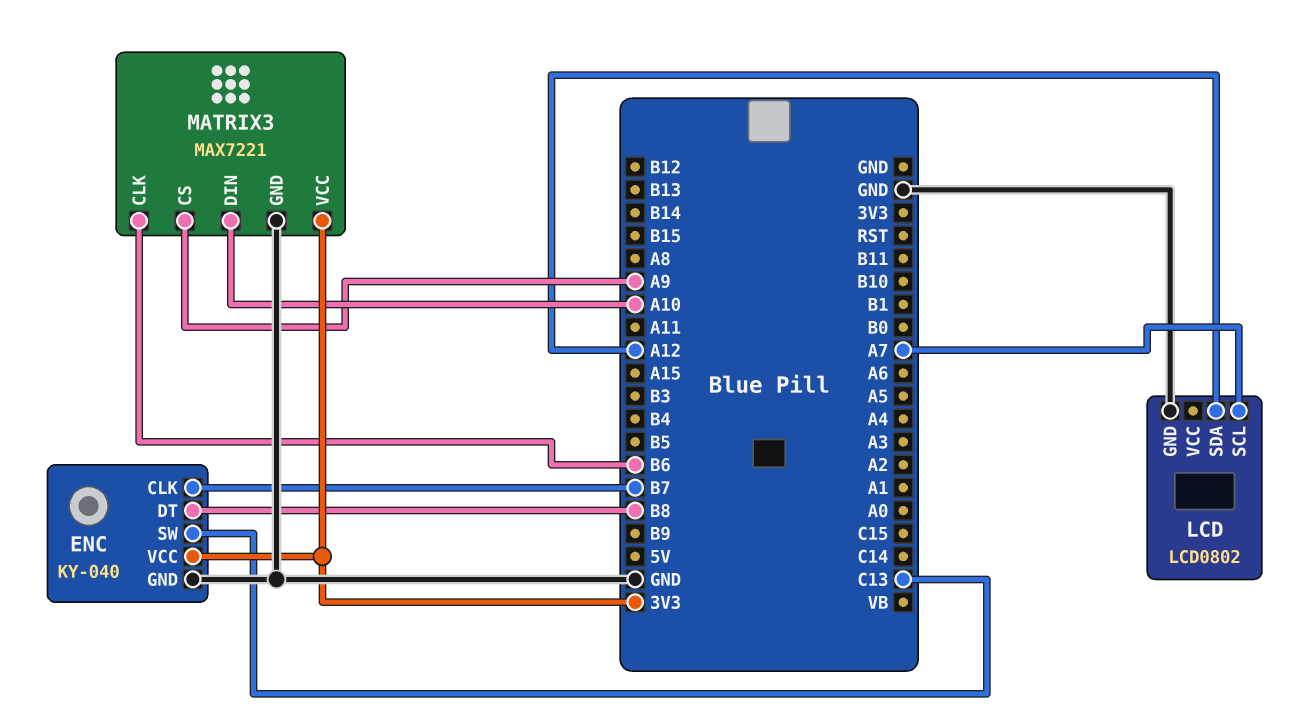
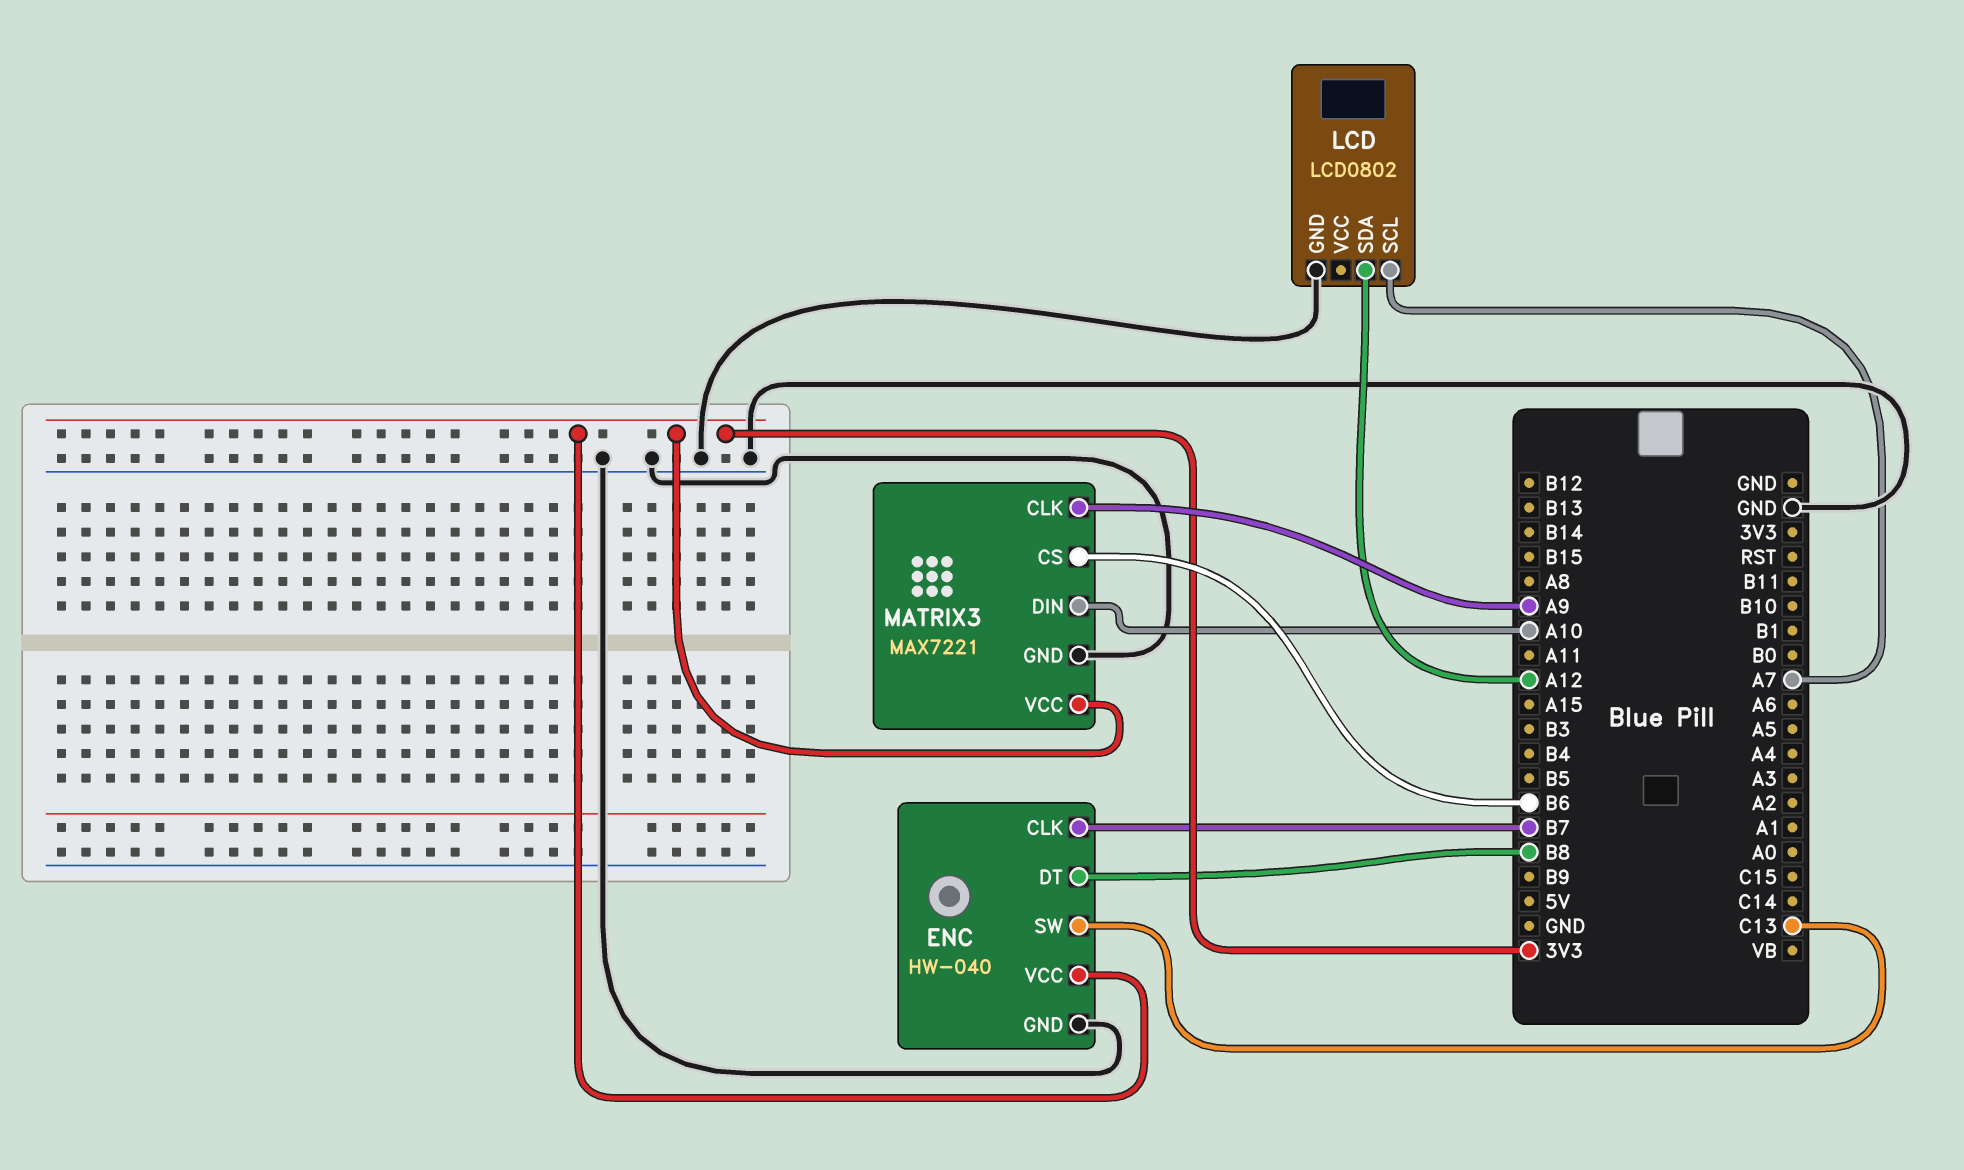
ENC: KY-040 -> HW-040
MATRIX3 pin CLK: B6 -> A9
MATRIX3 pin CS: A9 -> B6

